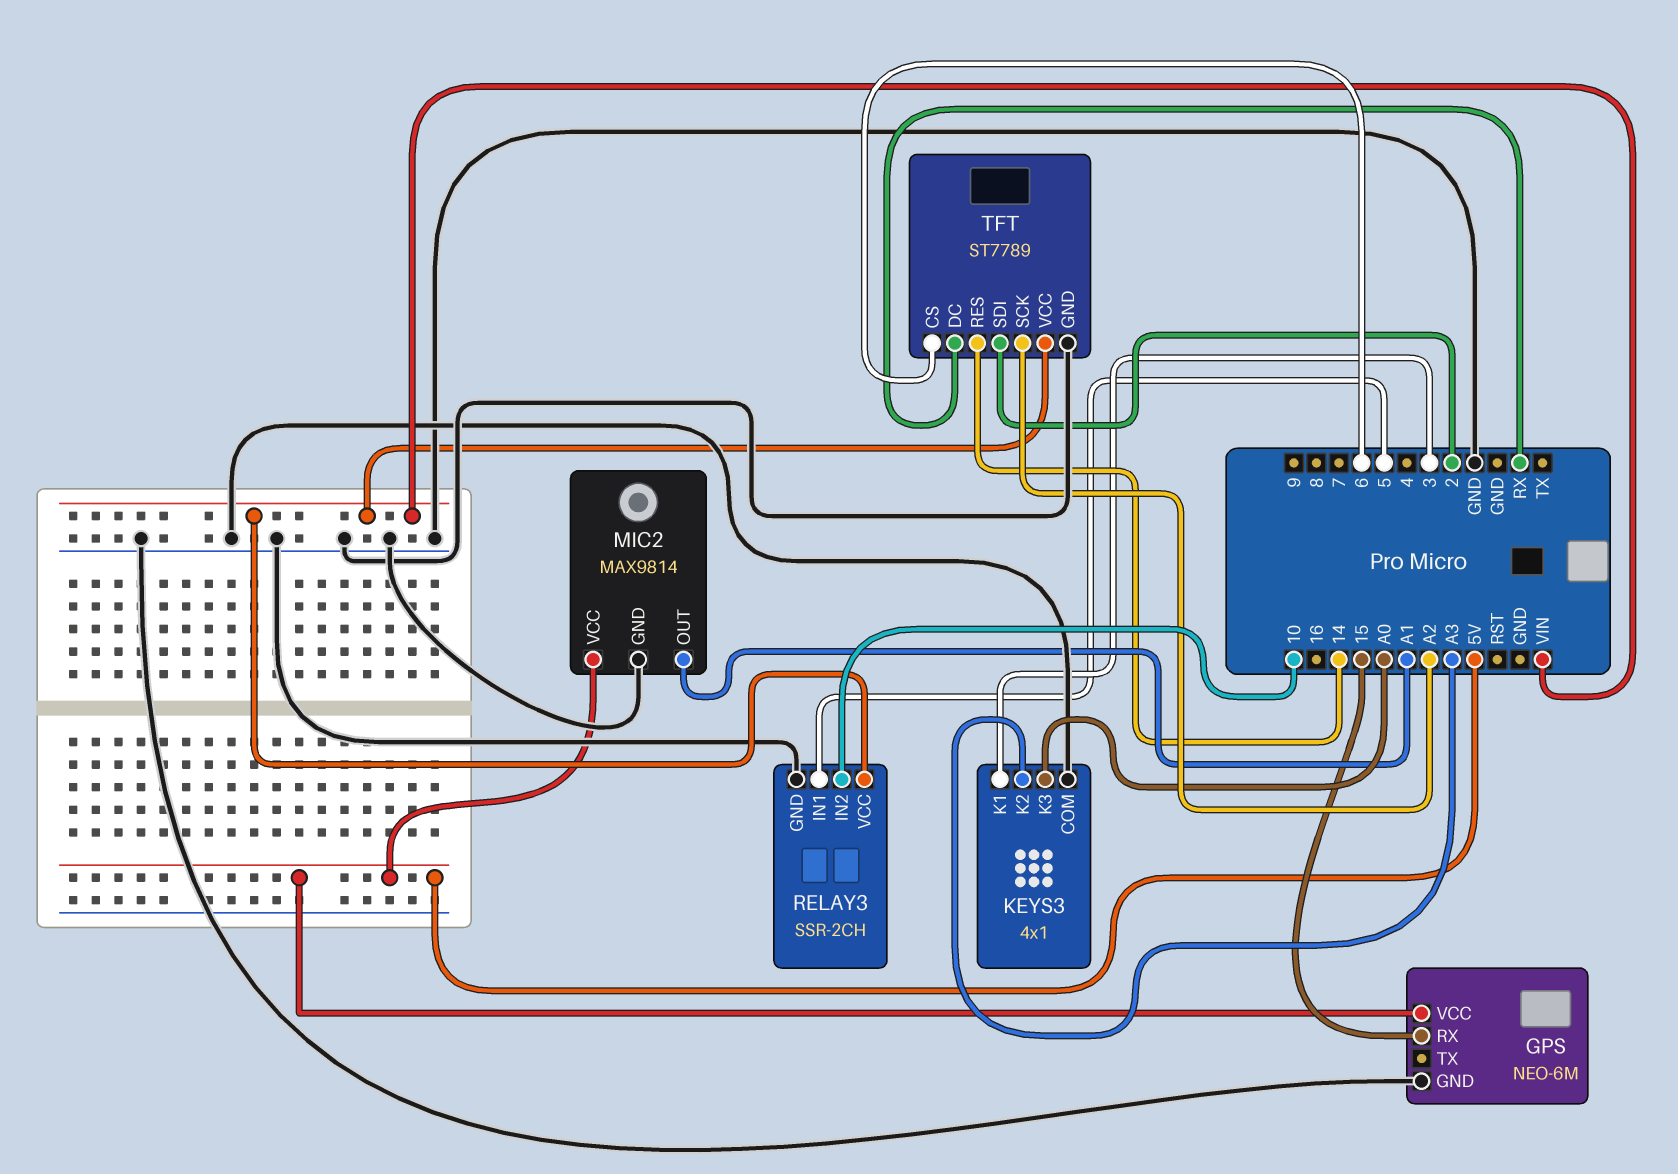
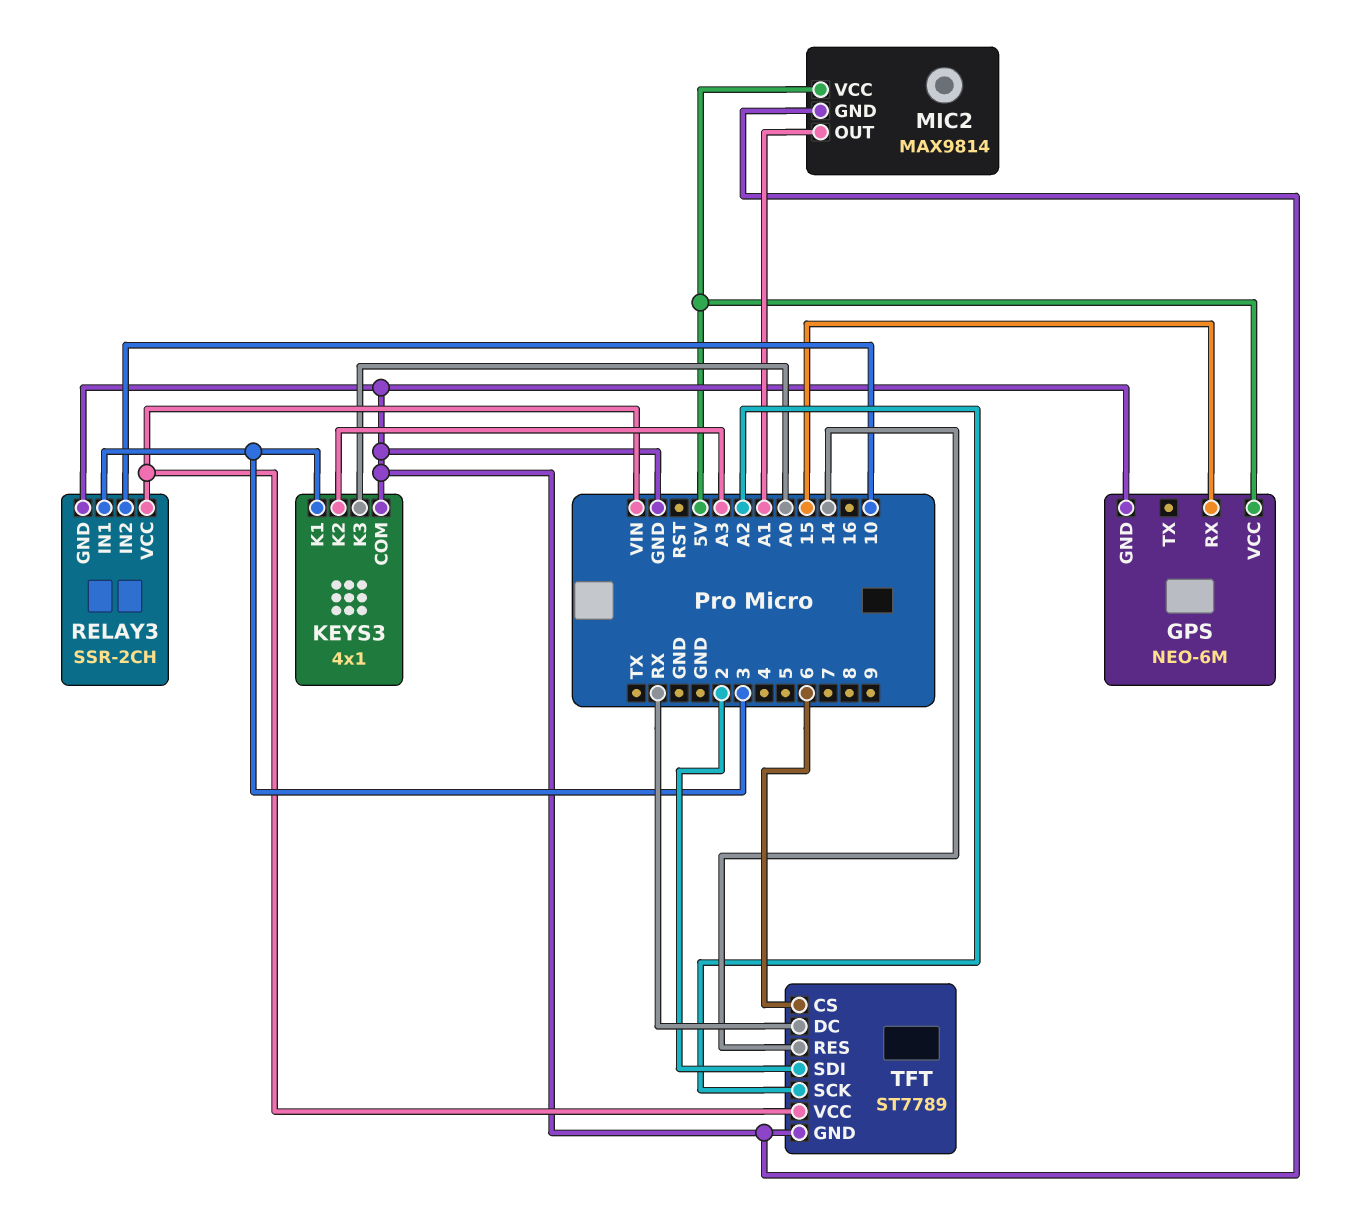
RELAY3 pin IN1: 5 -> 3

